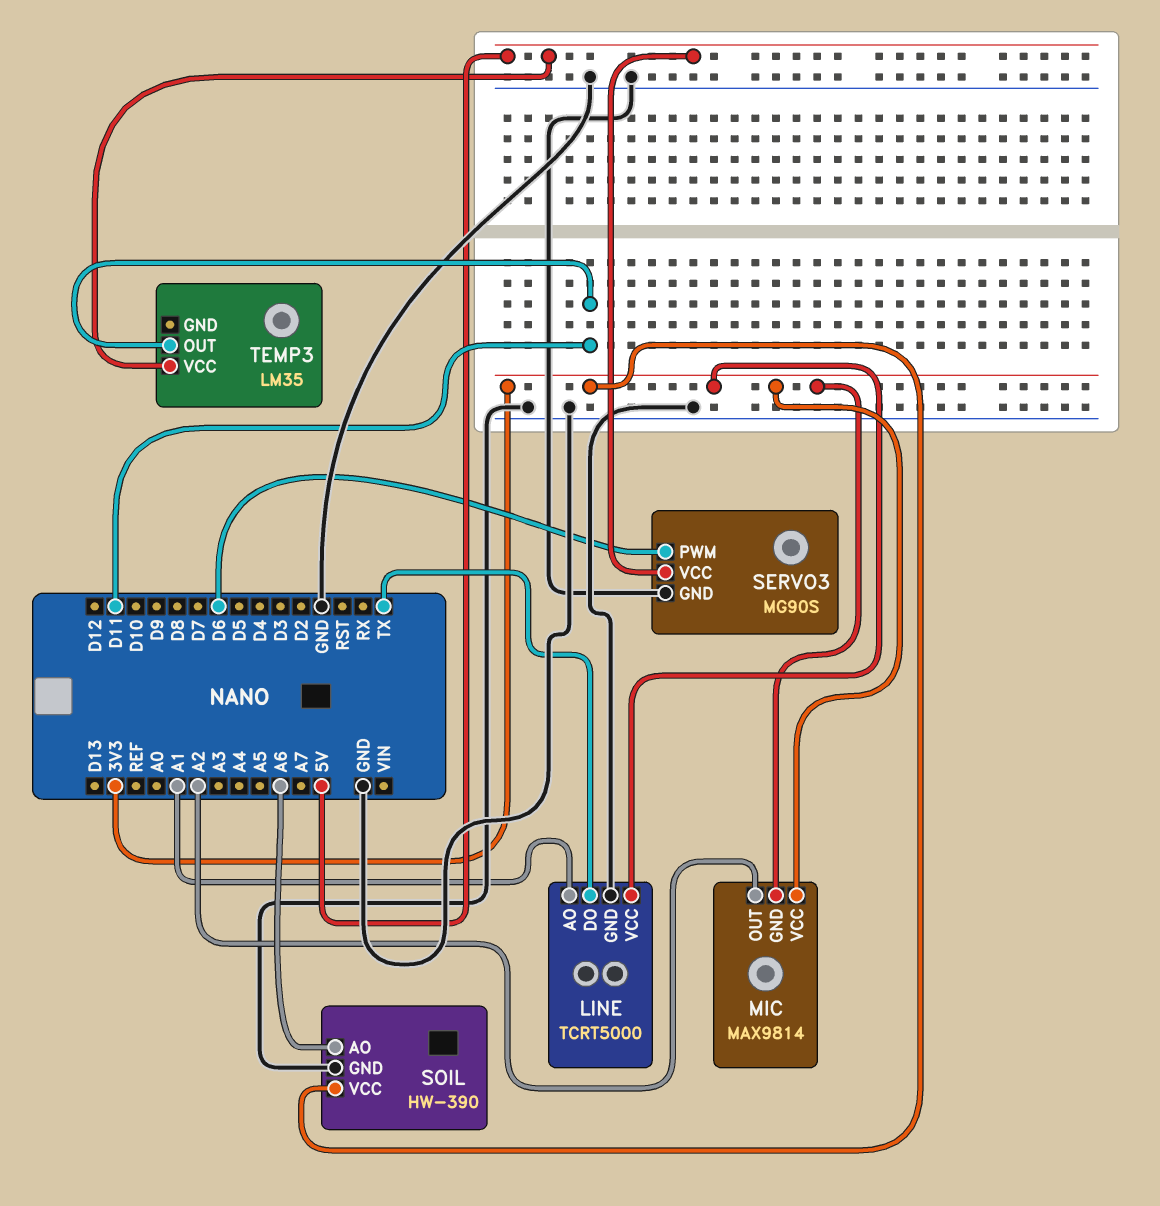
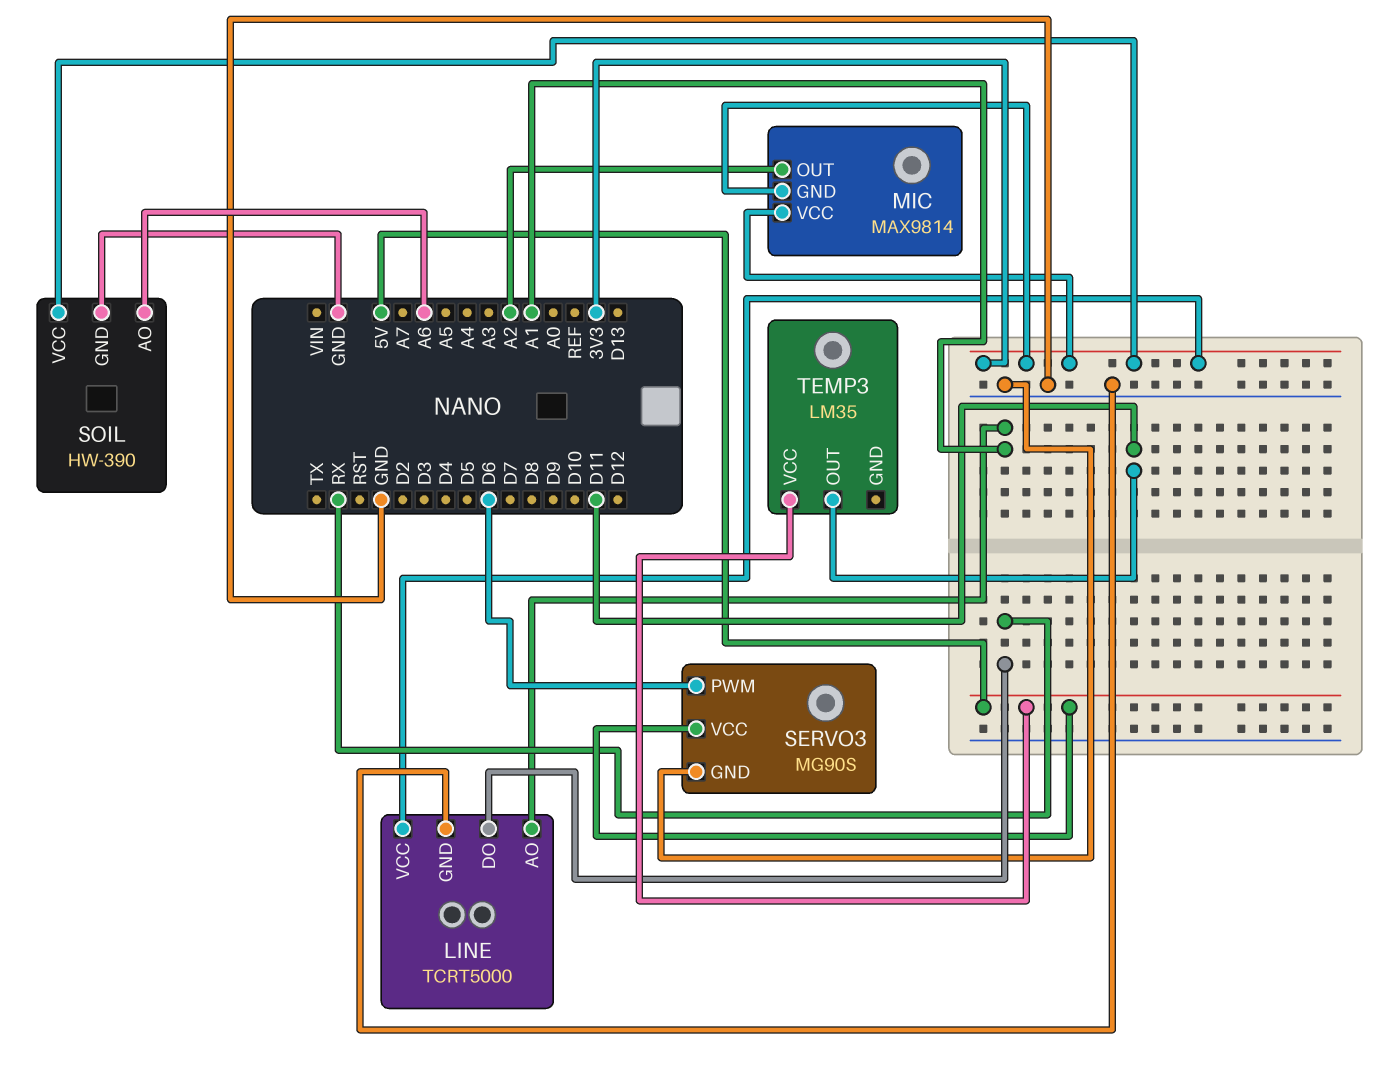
LINE pin DO: TX -> RX

